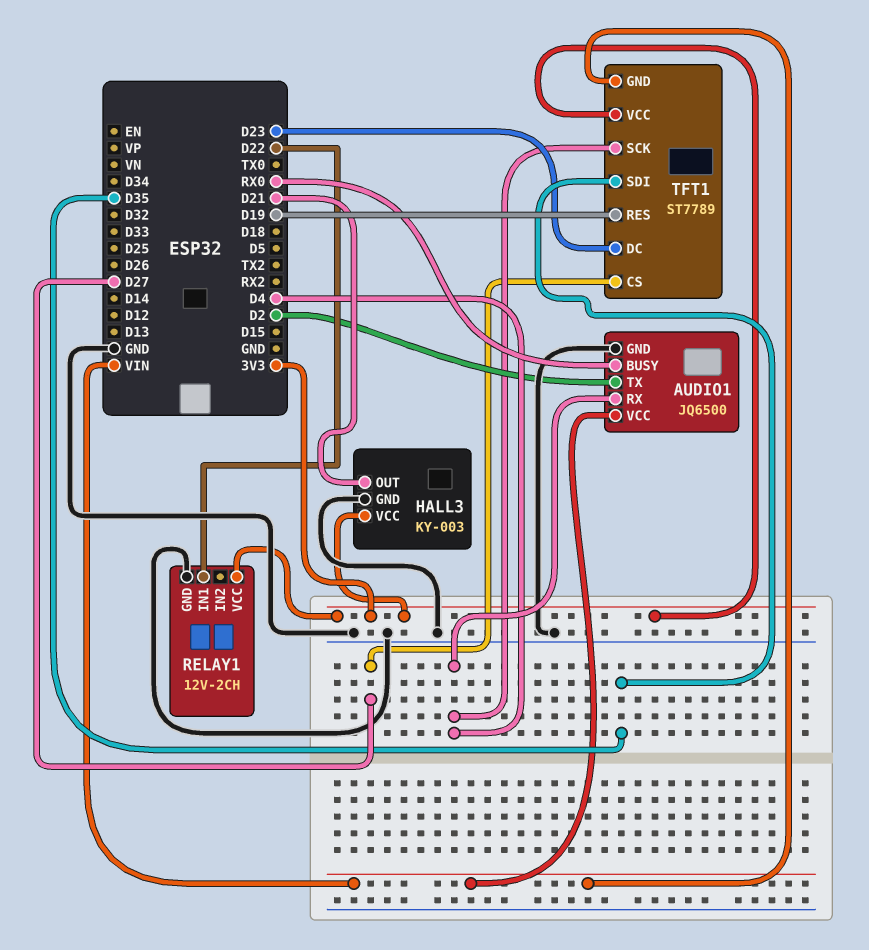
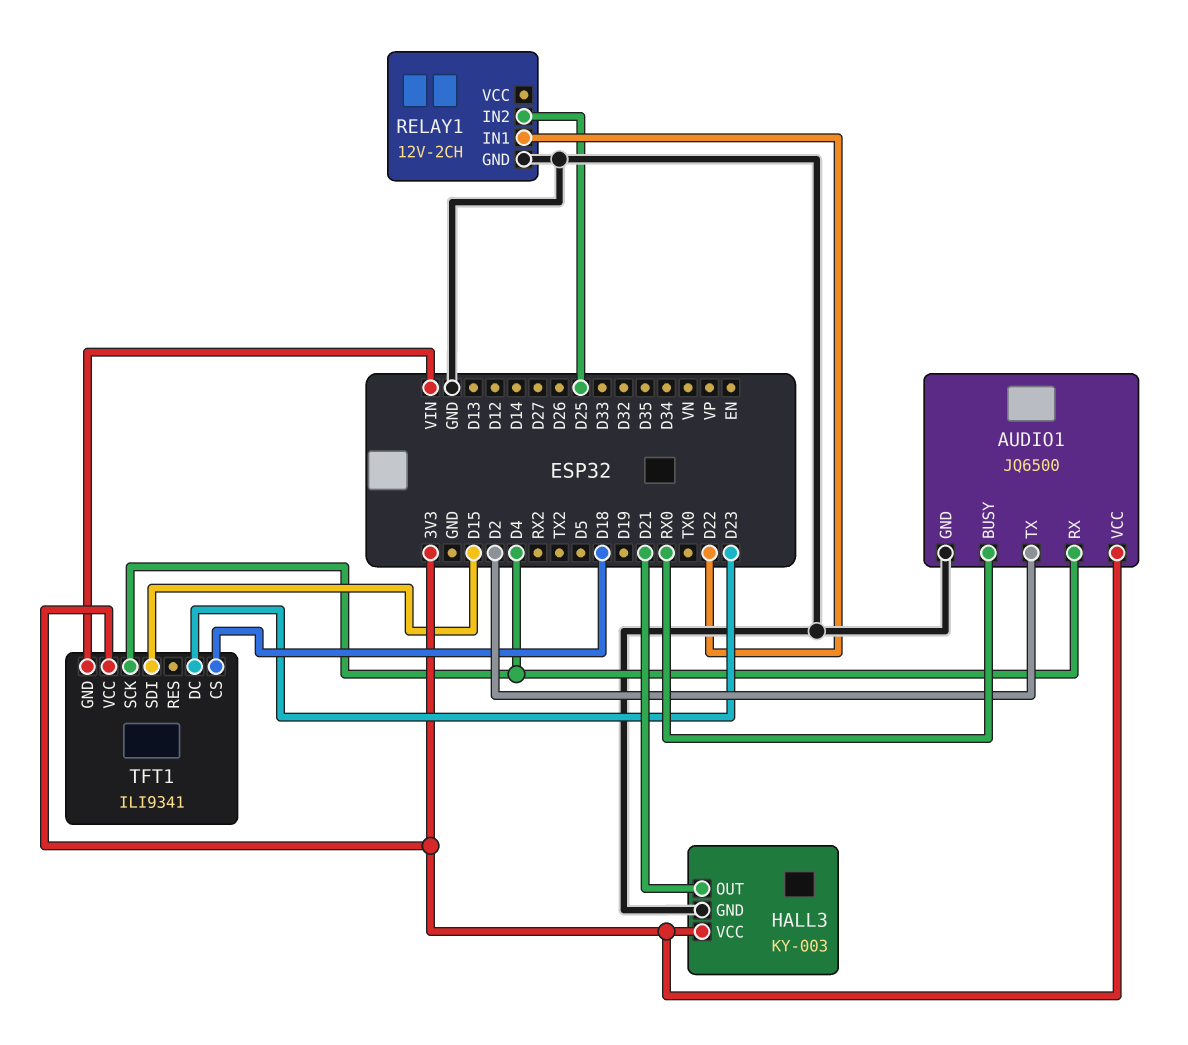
AUDIO1 pin VCC: VIN -> 3V3
RELAY1 pin IN2: none -> D25
RELAY1 pin VCC: 3V3 -> none
TFT1: ST7789 -> ILI9341
TFT1 pin CS: D27 -> D18
TFT1 pin RES: D19 -> none
TFT1 pin SDI: D35 -> D15

